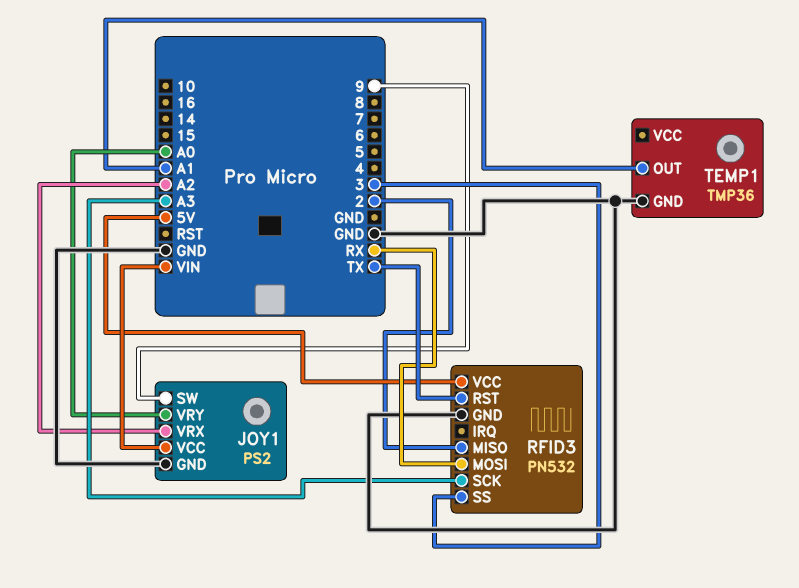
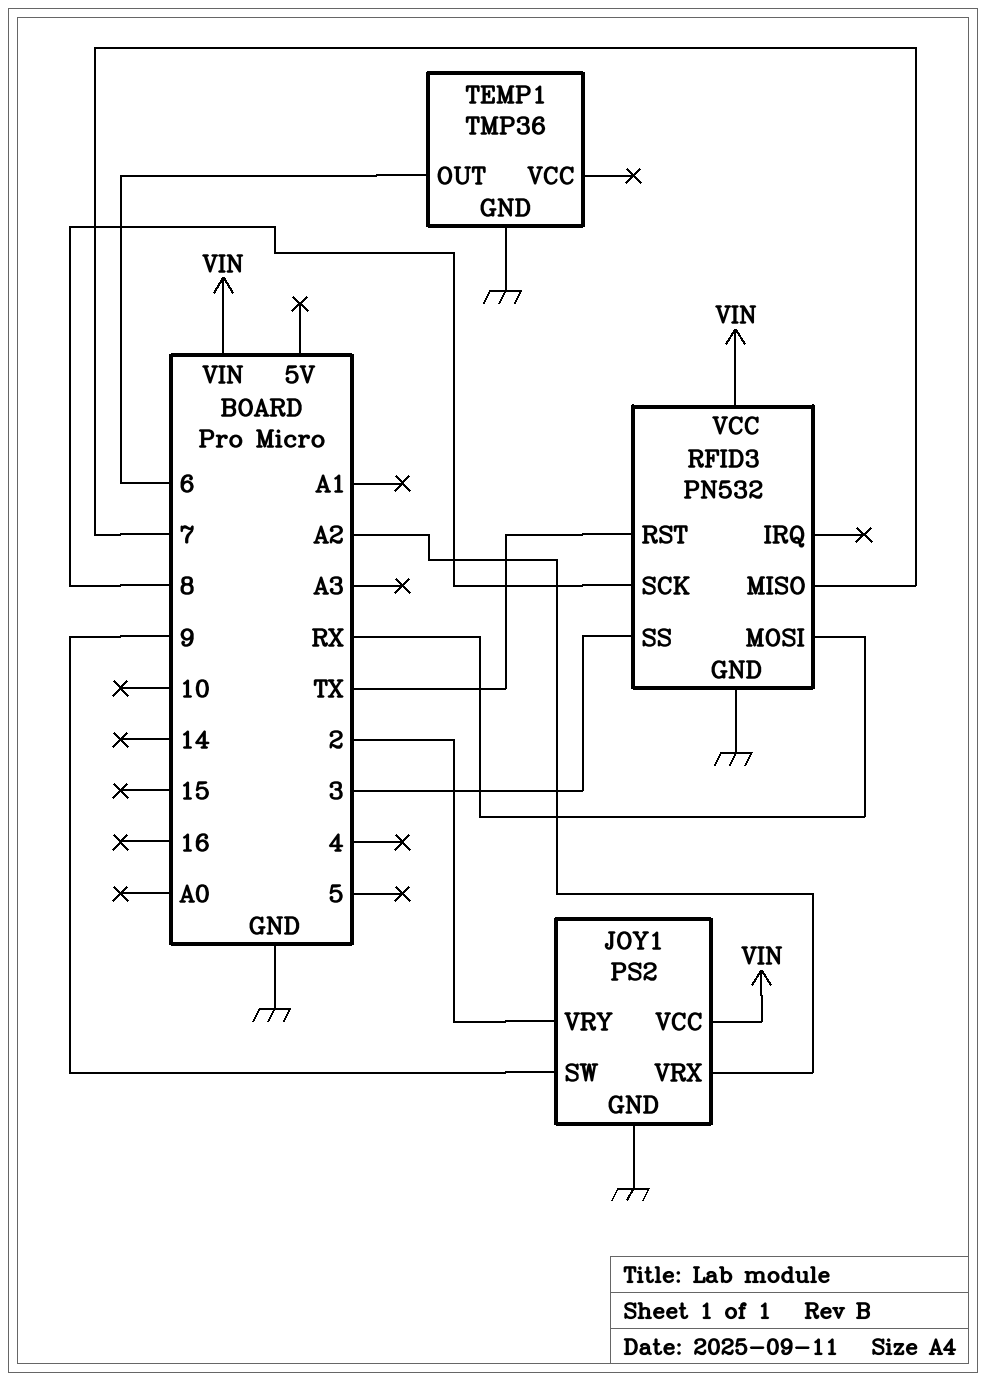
JOY1 pin VRY: A0 -> 2
RFID3 pin MISO: 2 -> 7
RFID3 pin SCK: A3 -> 8
RFID3 pin VCC: 5V -> VIN
TEMP1 pin OUT: A1 -> 6

